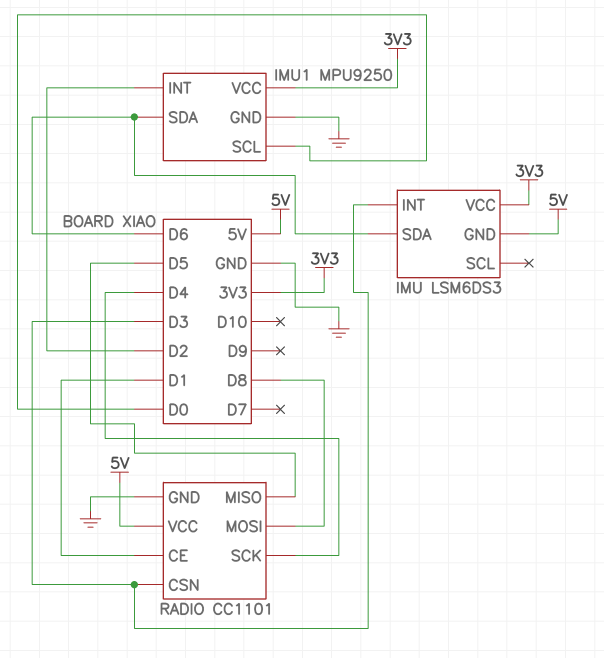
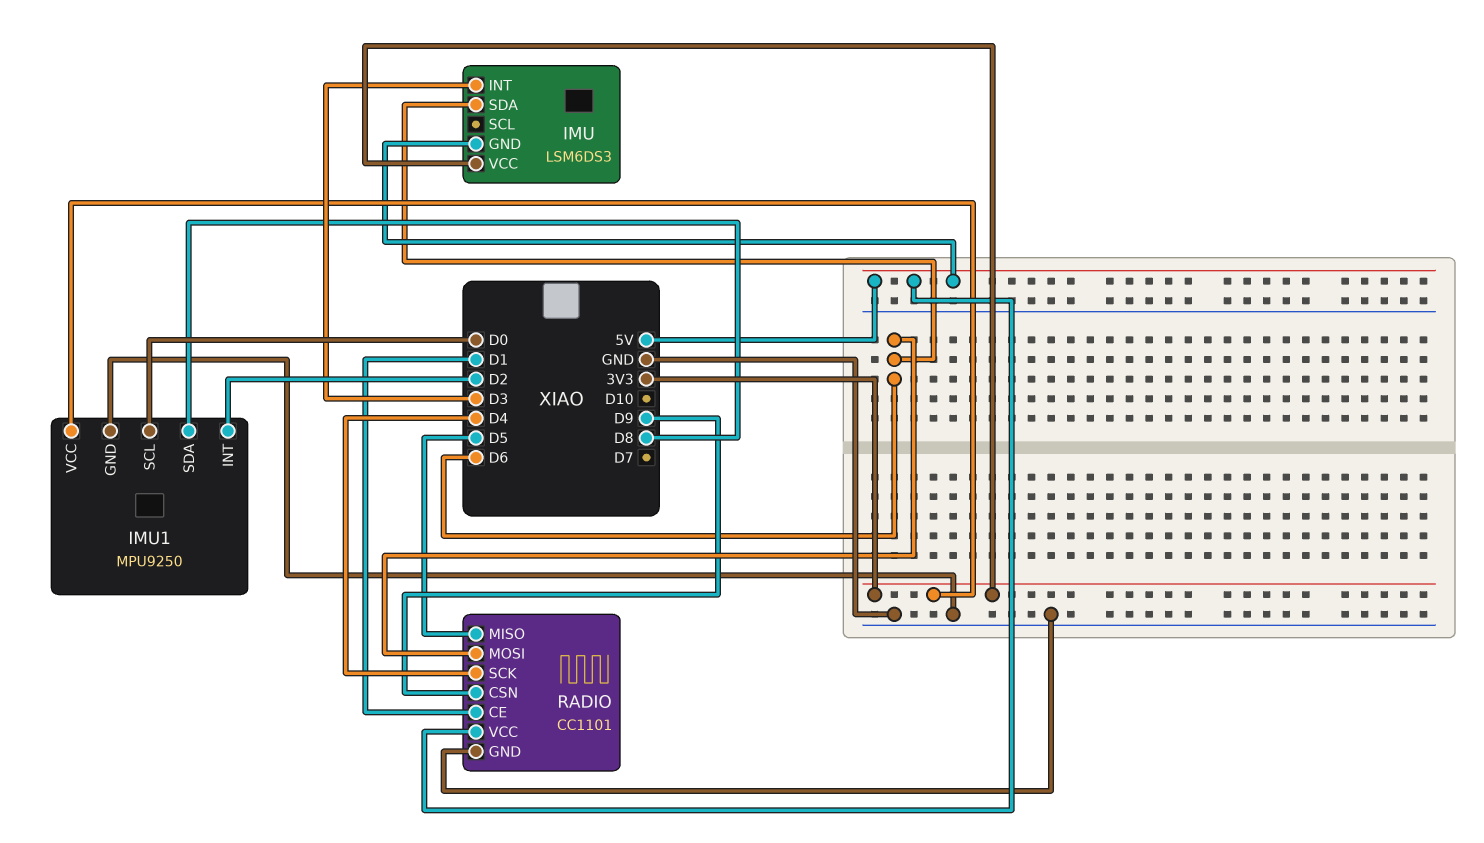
IMU1 pin SDA: D6 -> D8
RADIO pin CSN: D3 -> D9
RADIO pin MOSI: D8 -> D6

